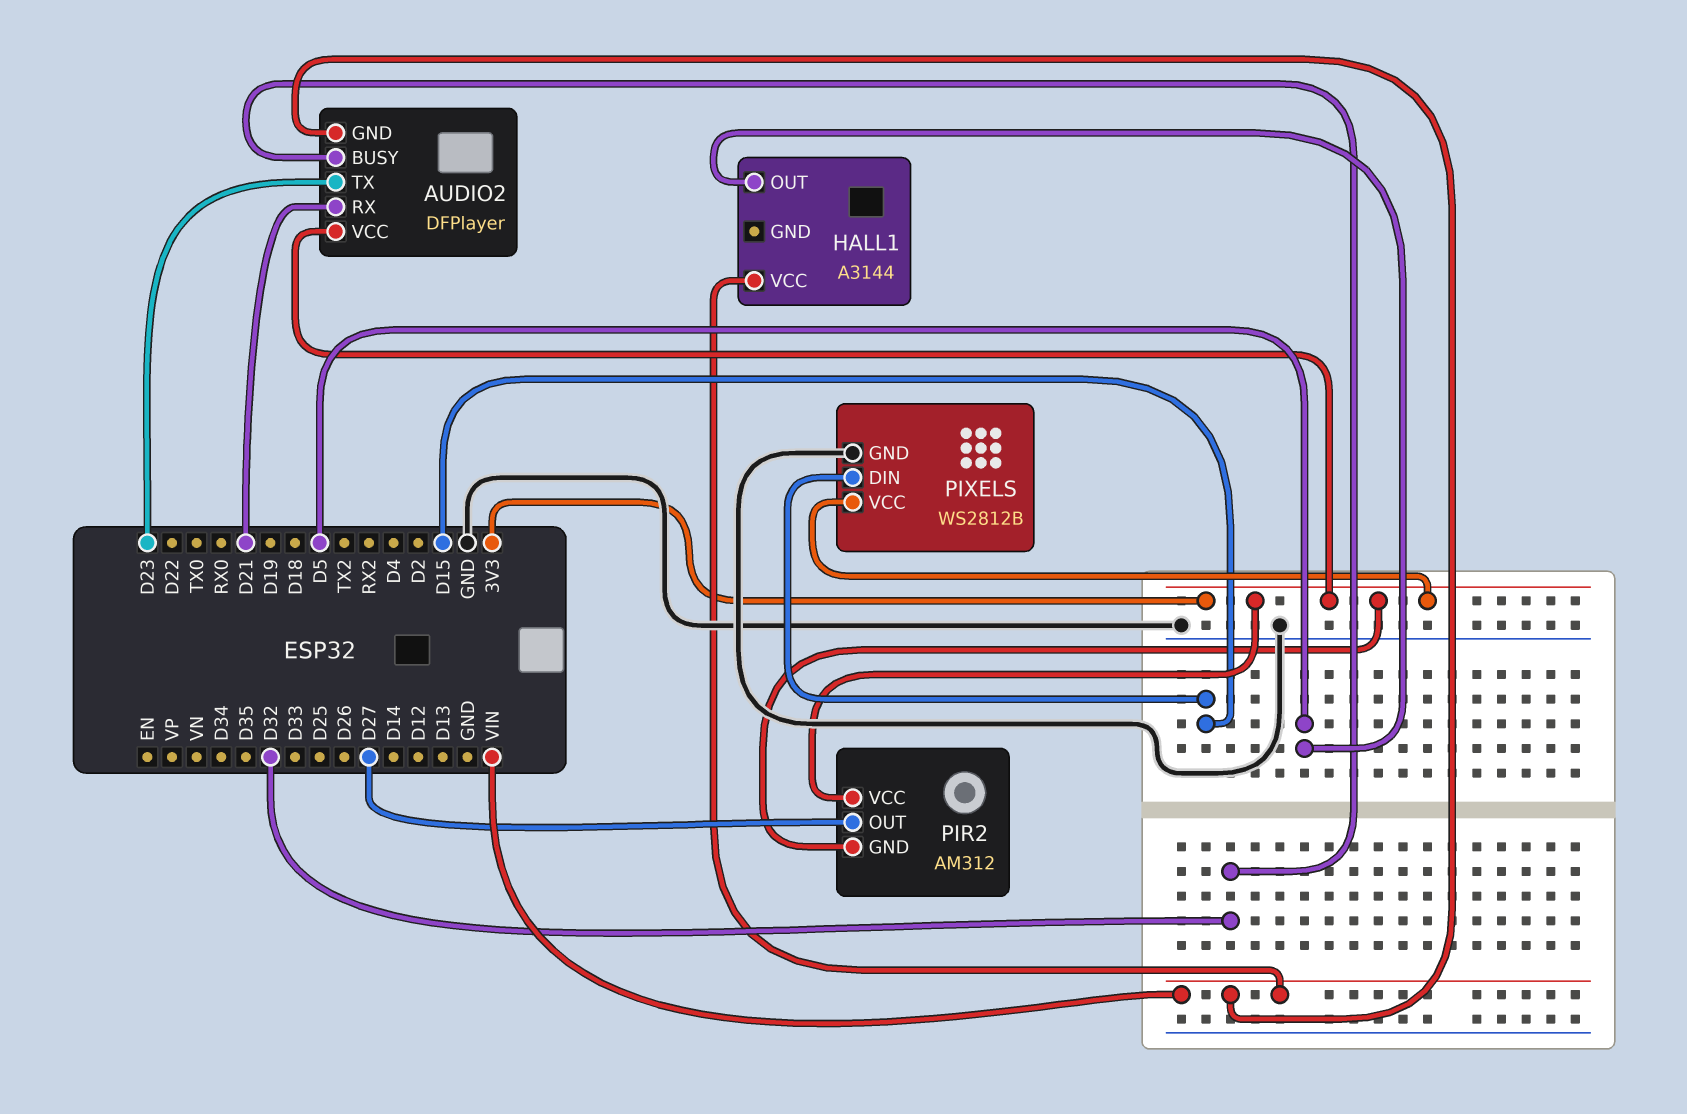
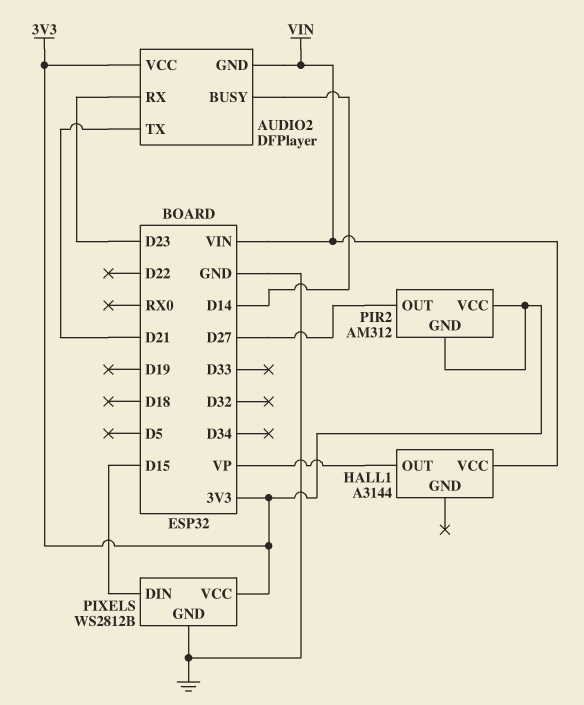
AUDIO2 pin BUSY: D32 -> D14
AUDIO2 pin RX: D21 -> D23
AUDIO2 pin TX: D23 -> D21
HALL1 pin OUT: D5 -> VP

